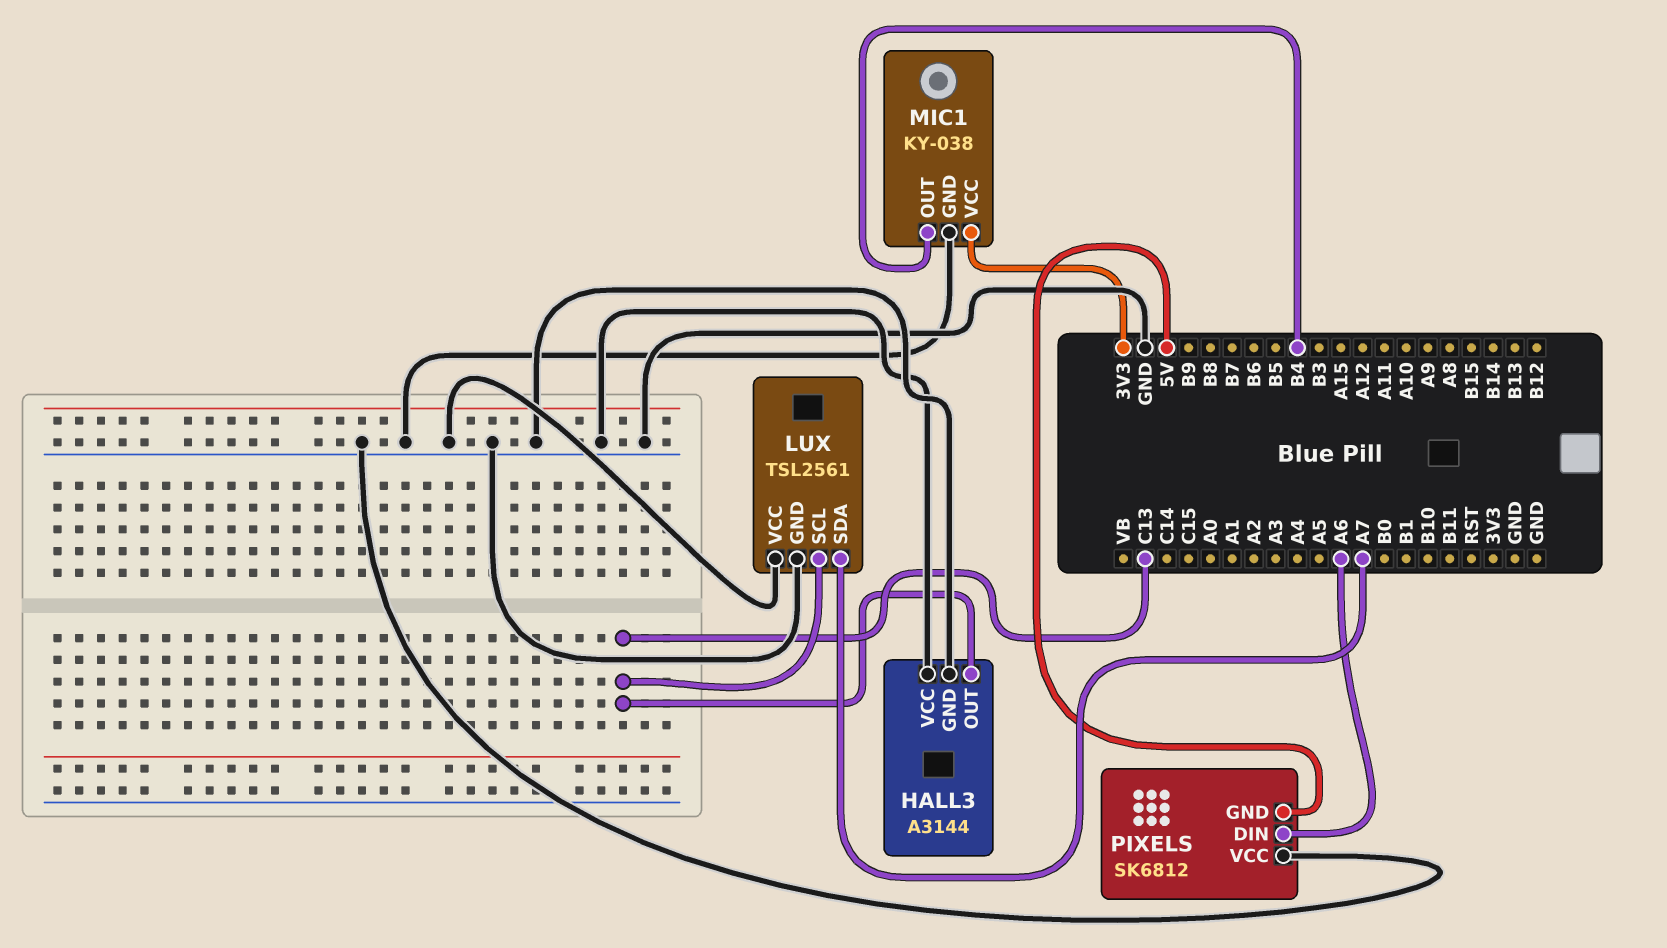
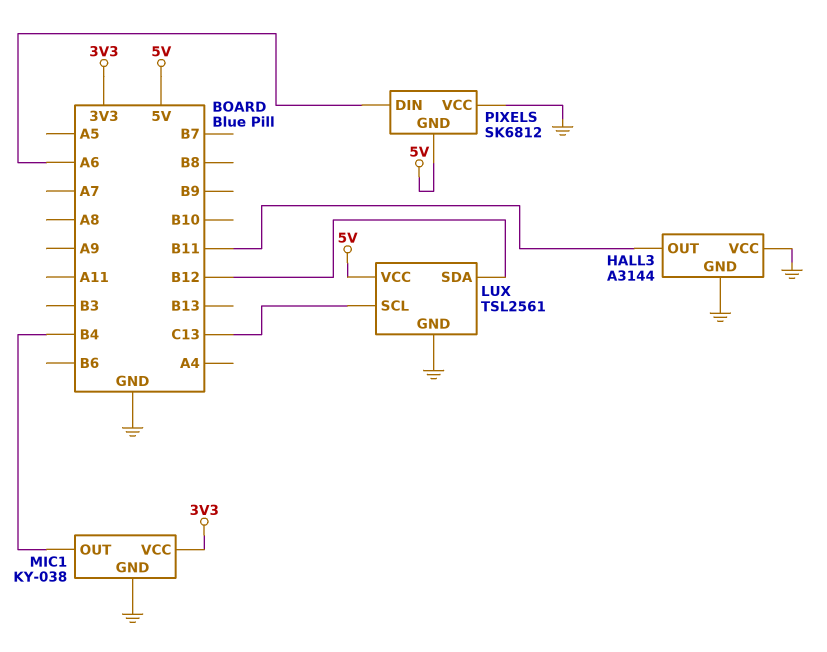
HALL3 pin OUT: C13 -> B11
LUX pin SDA: A7 -> B12
LUX pin VCC: GND -> 5V

